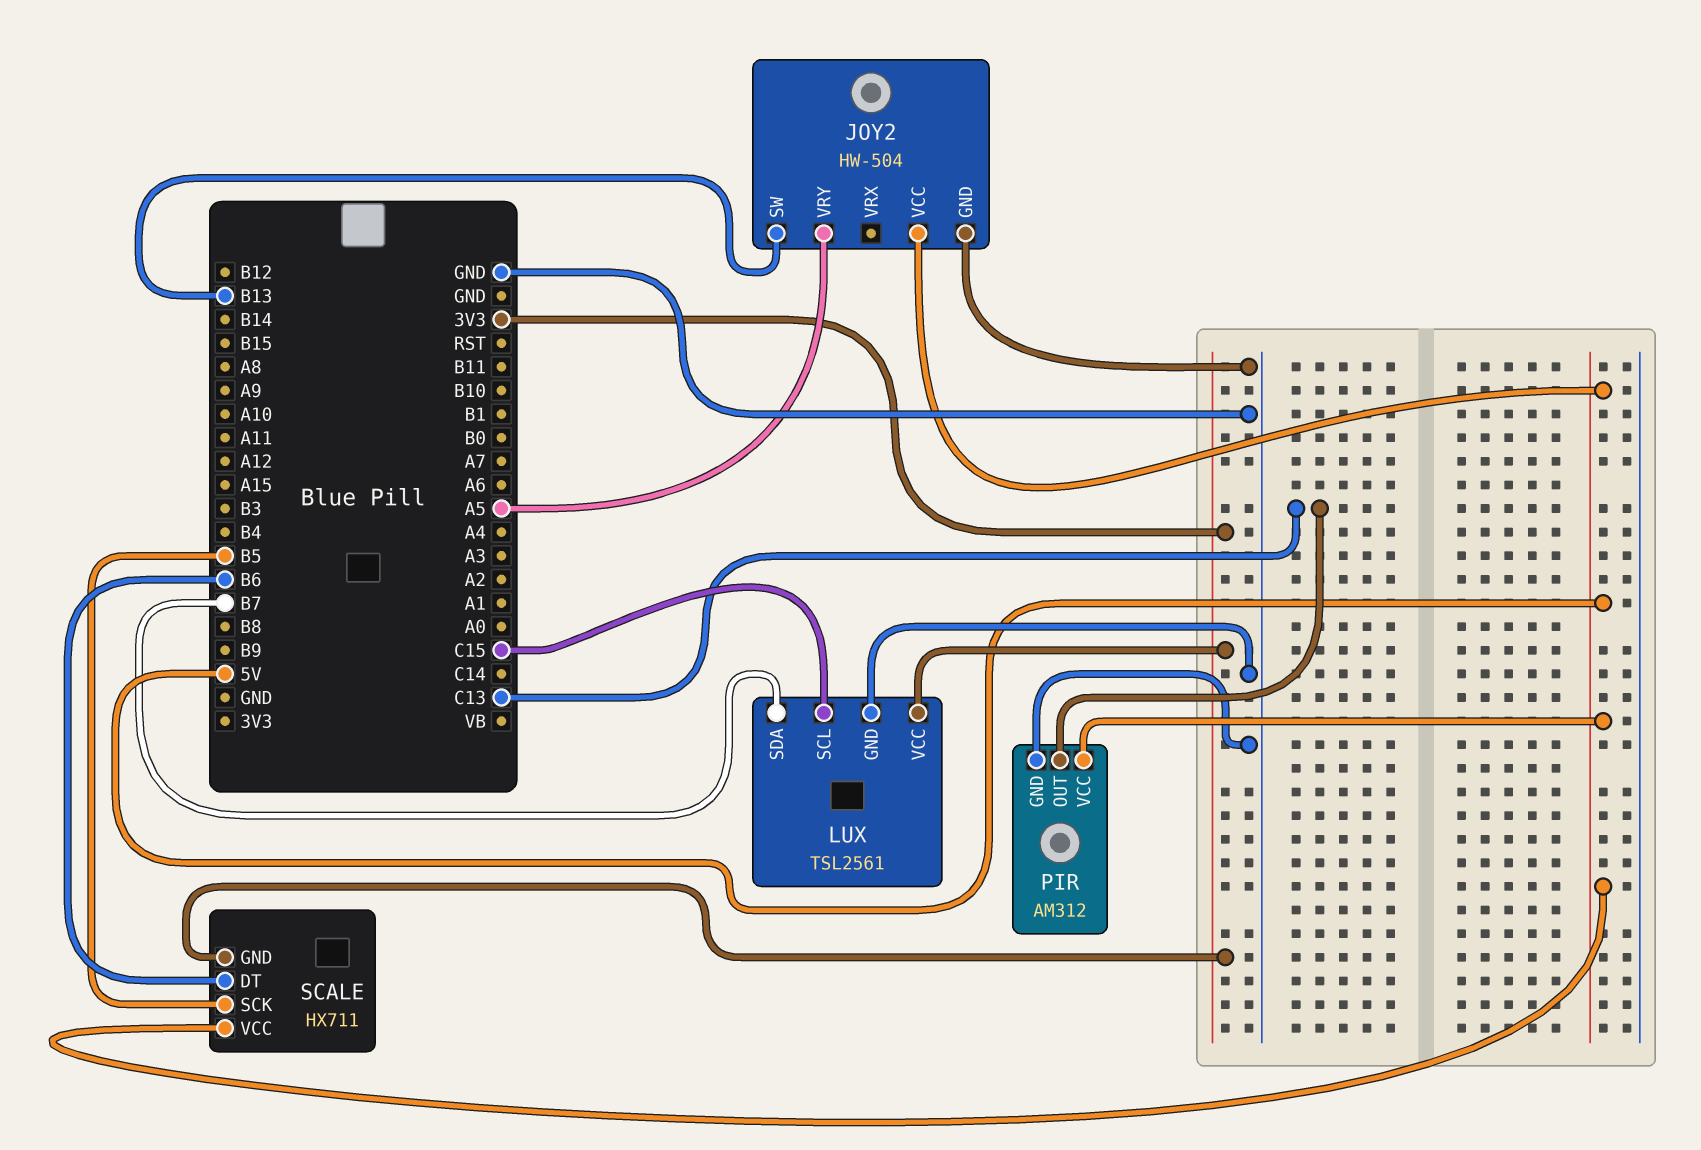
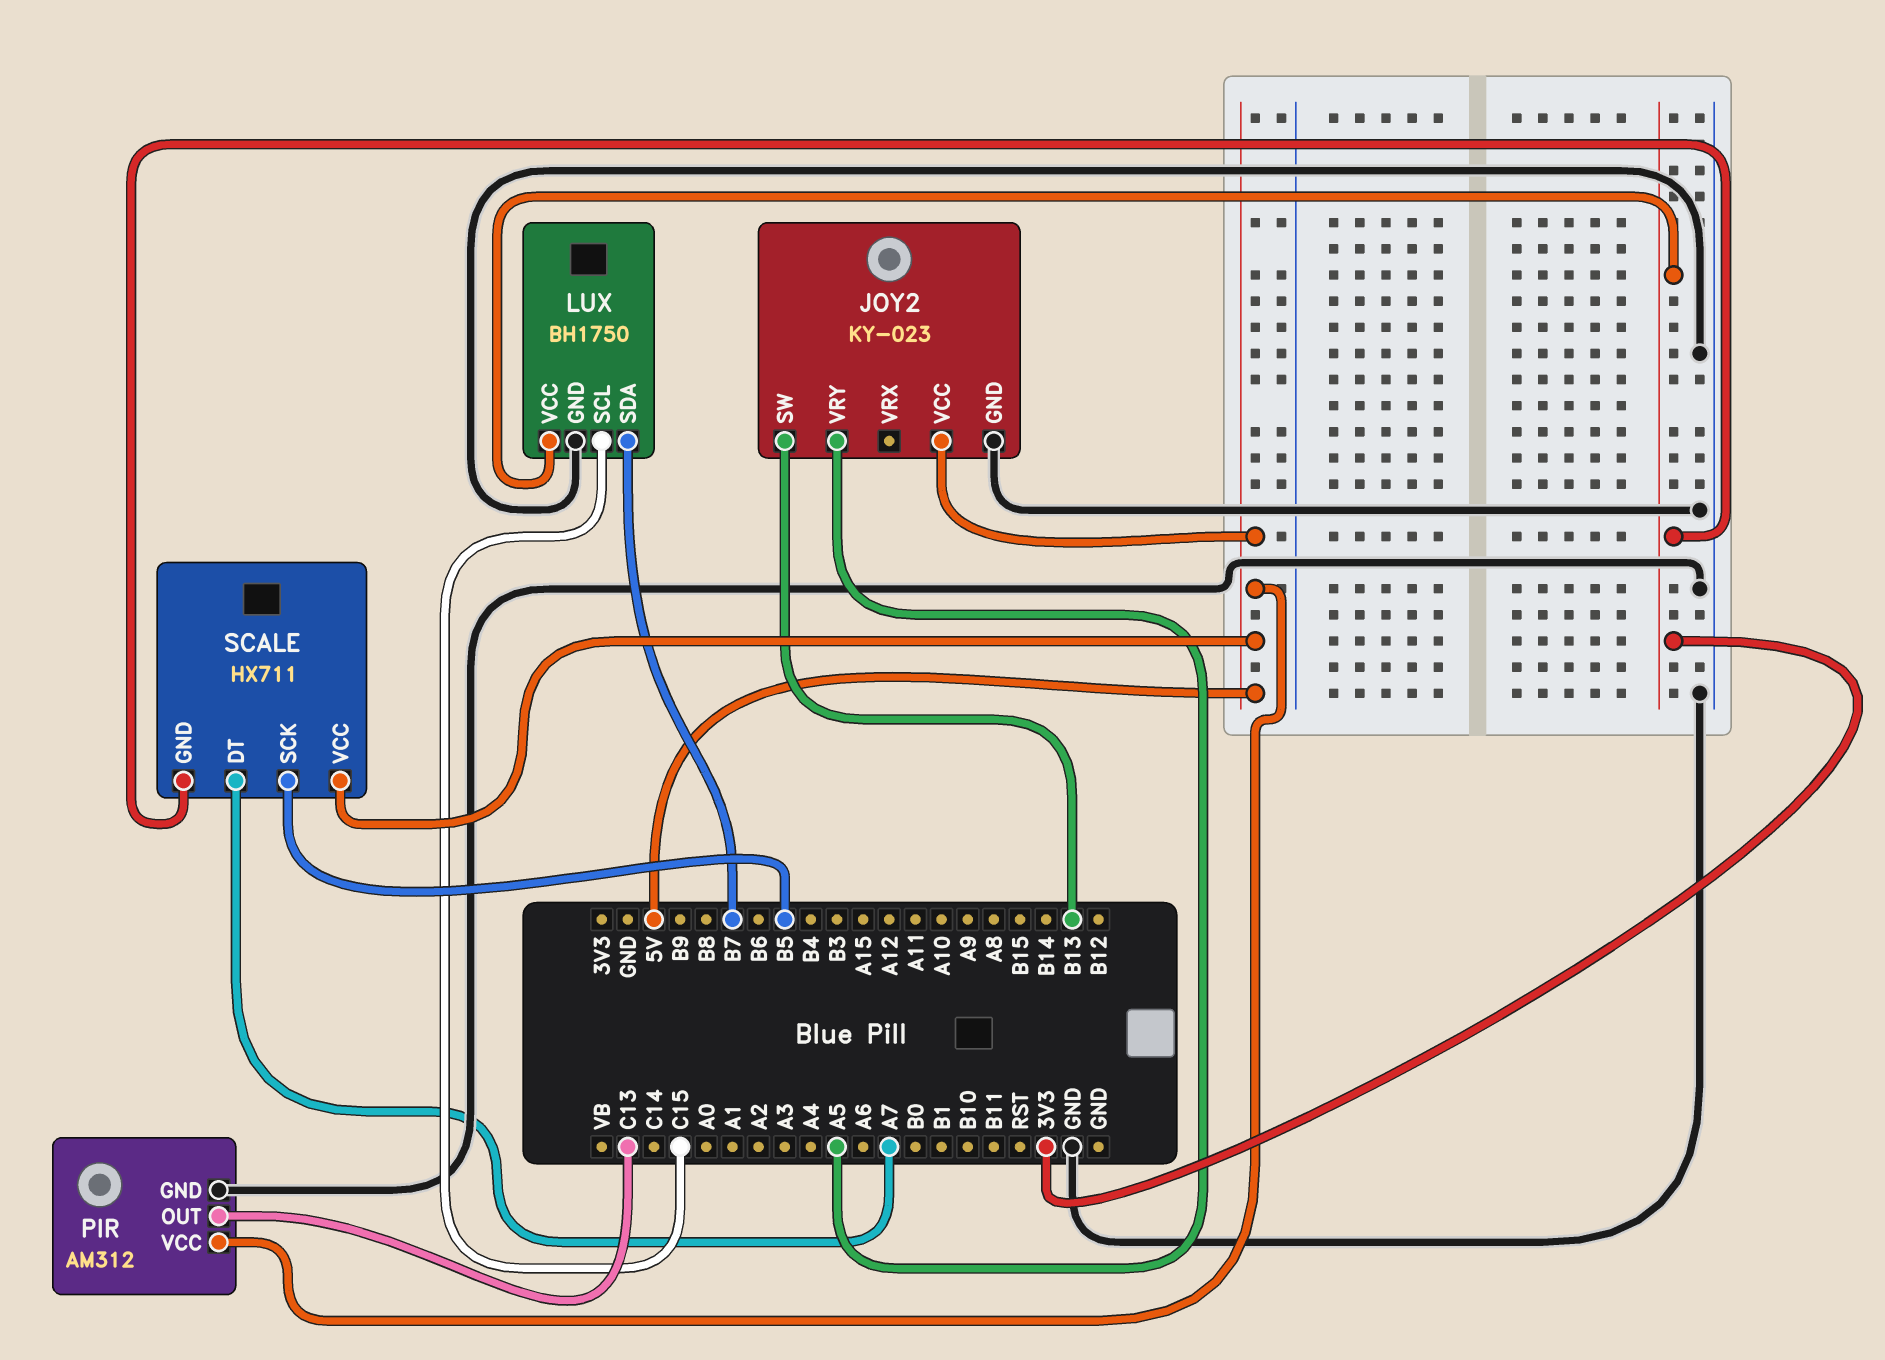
JOY2: HW-504 -> KY-023
LUX: TSL2561 -> BH1750
SCALE pin DT: B6 -> A7

